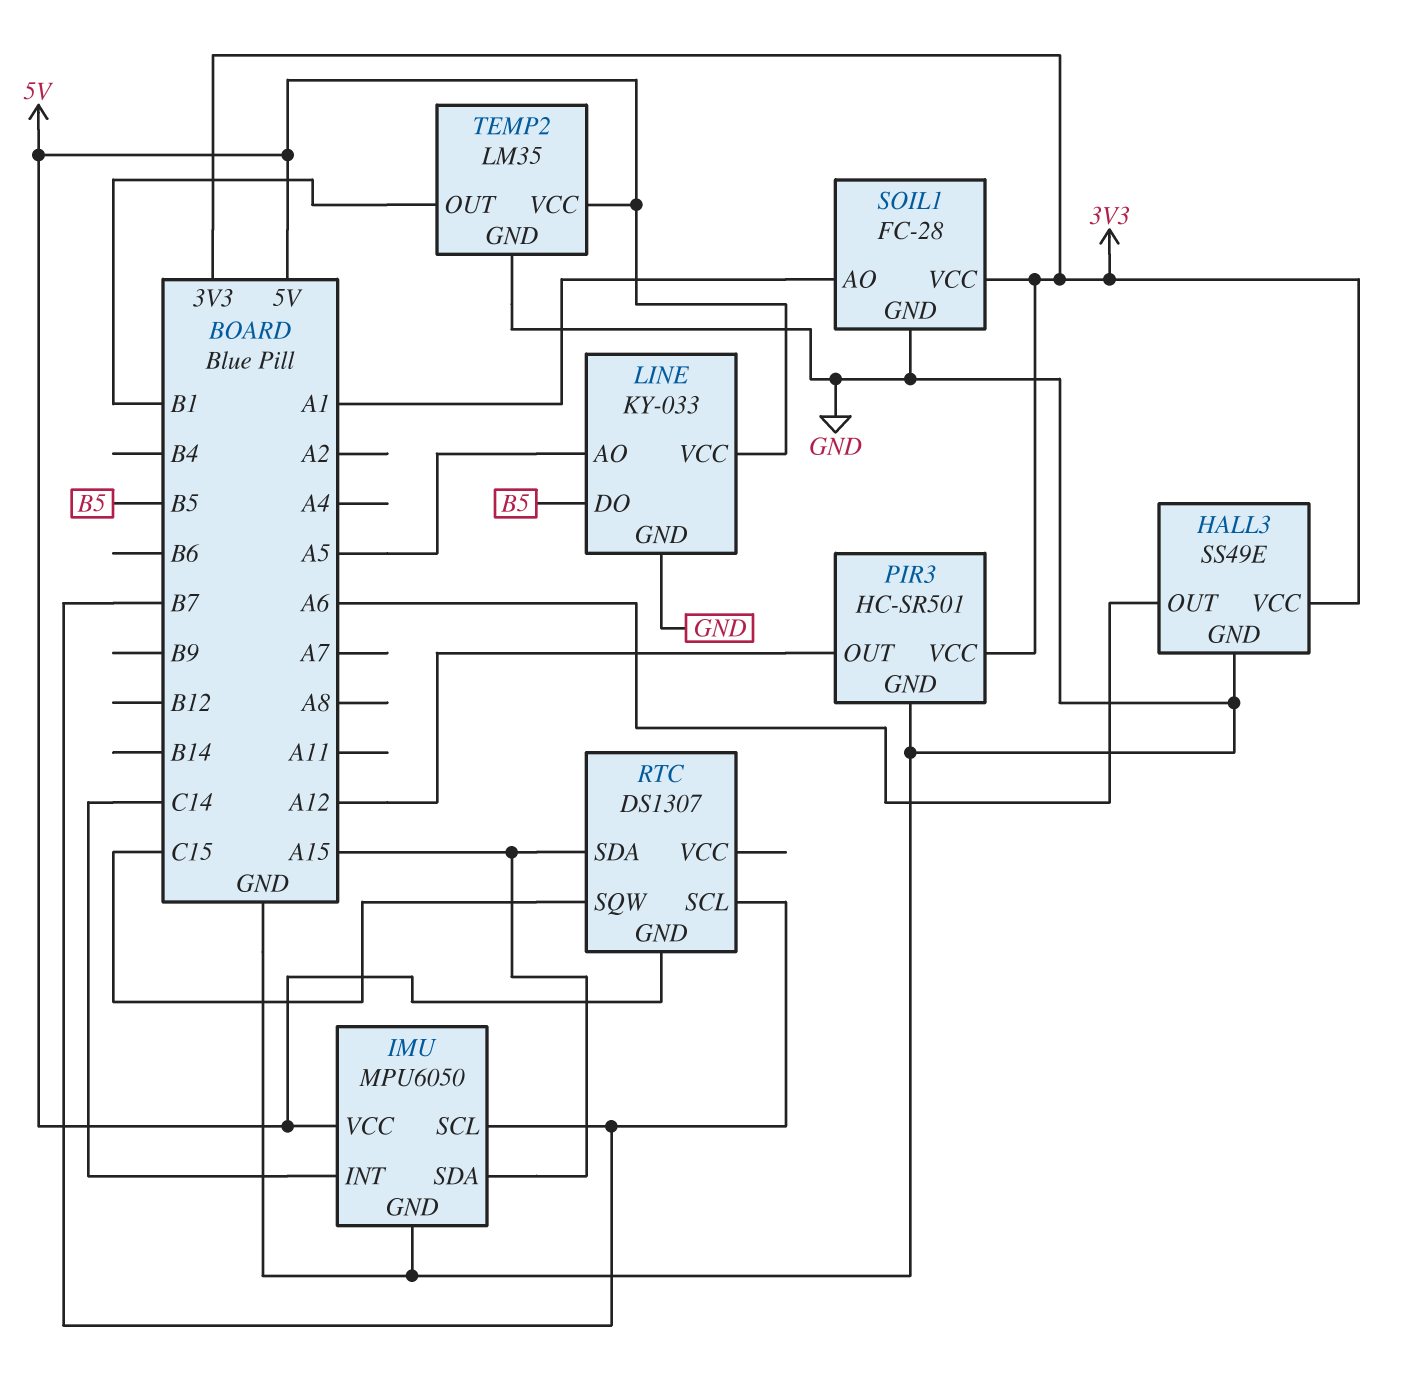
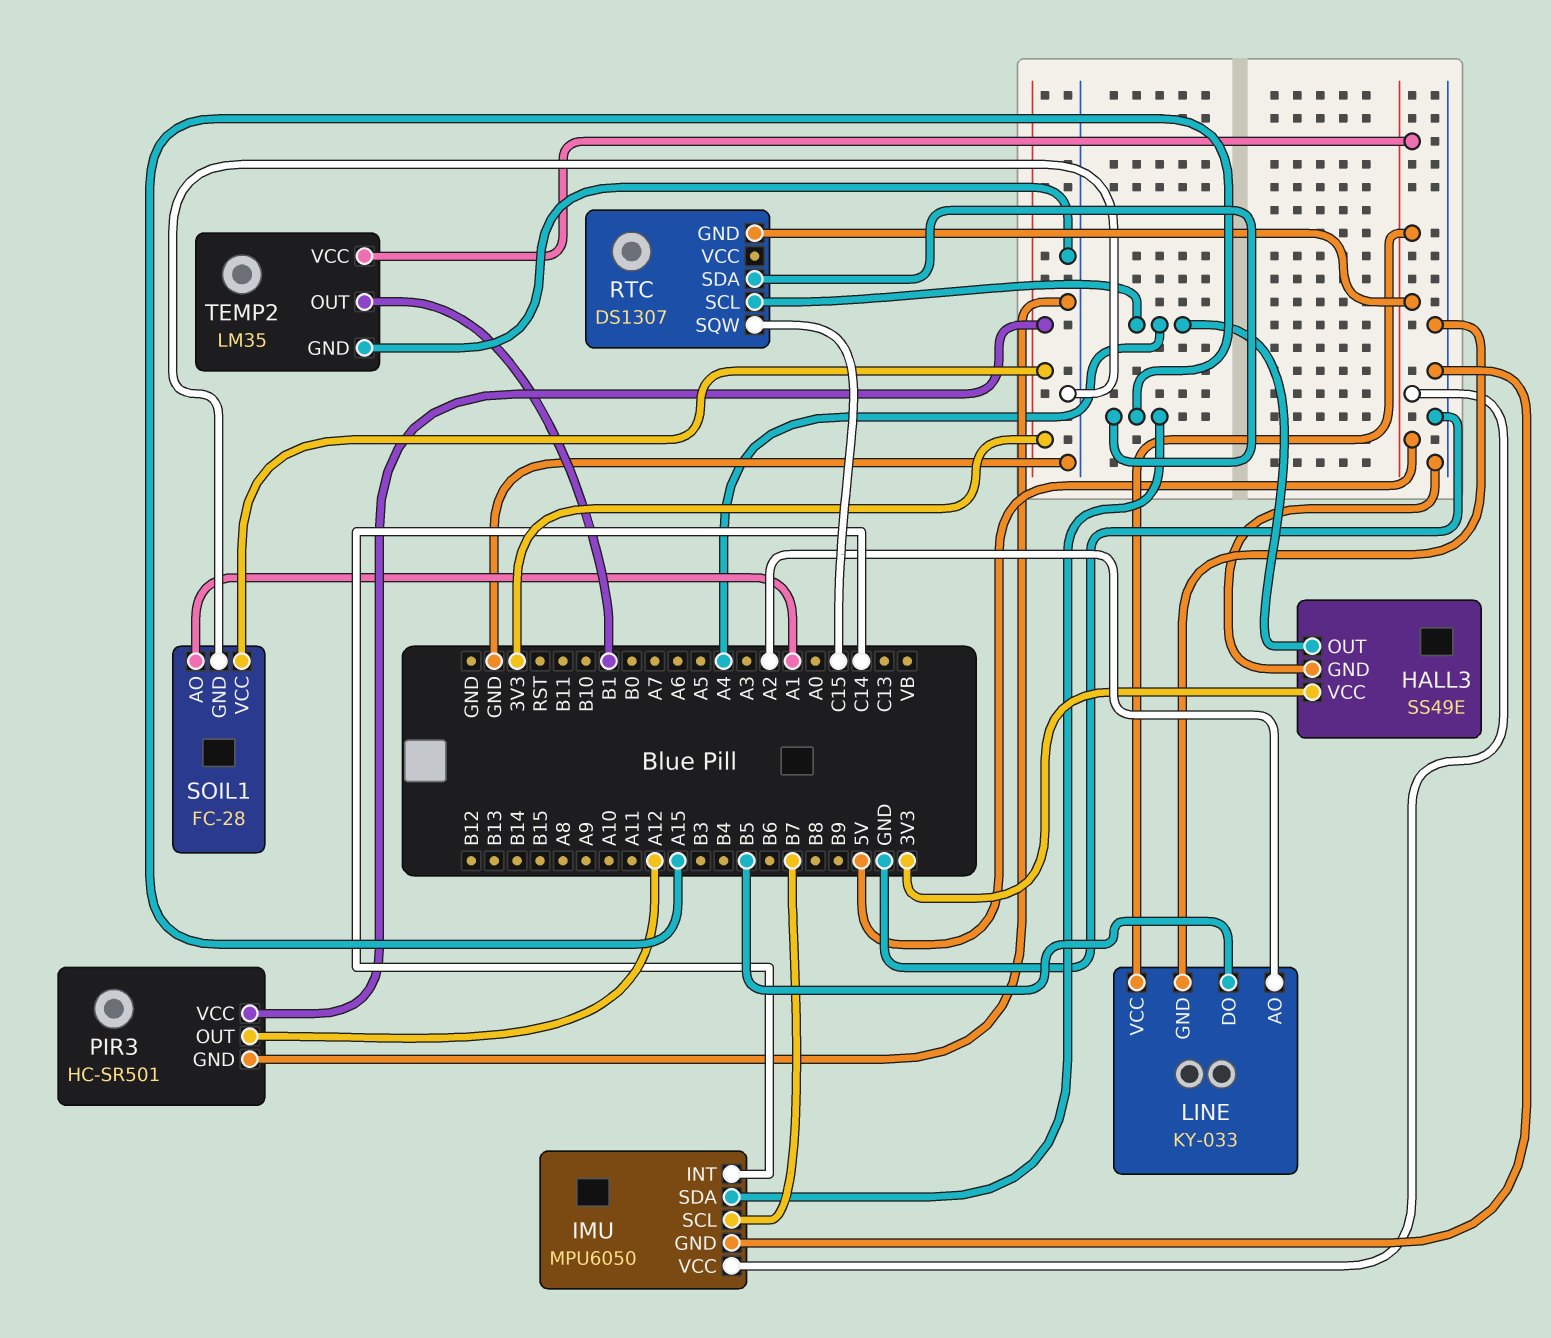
HALL3 pin OUT: A6 -> A4
LINE pin AO: A5 -> A2
RTC pin SCL: B7 -> A4

